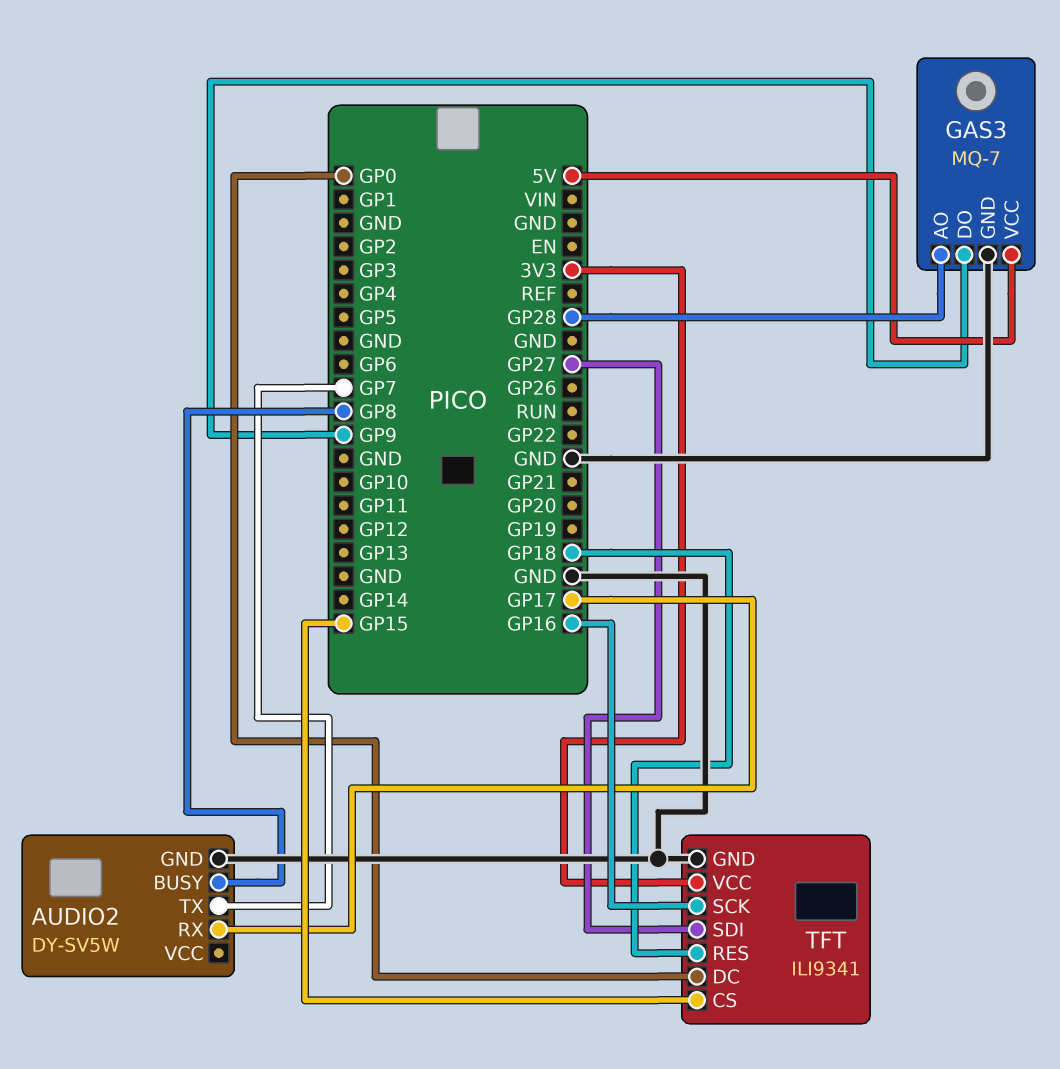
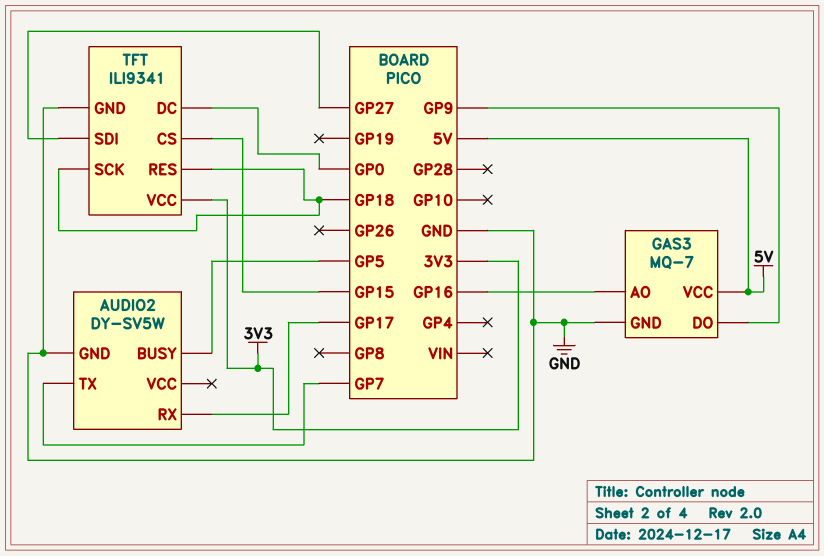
AUDIO2 pin BUSY: GP8 -> GP5
GAS3 pin AO: GP28 -> GP16
TFT pin SCK: GP16 -> GP18

